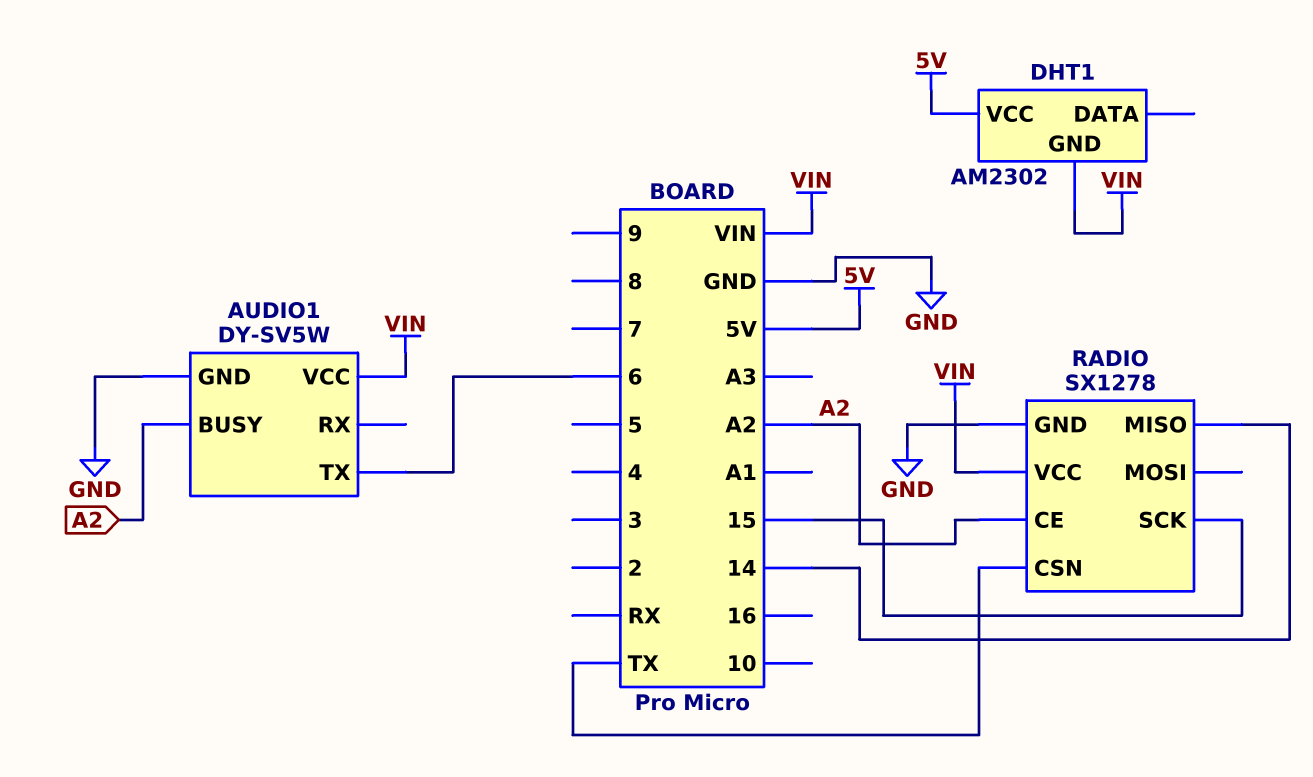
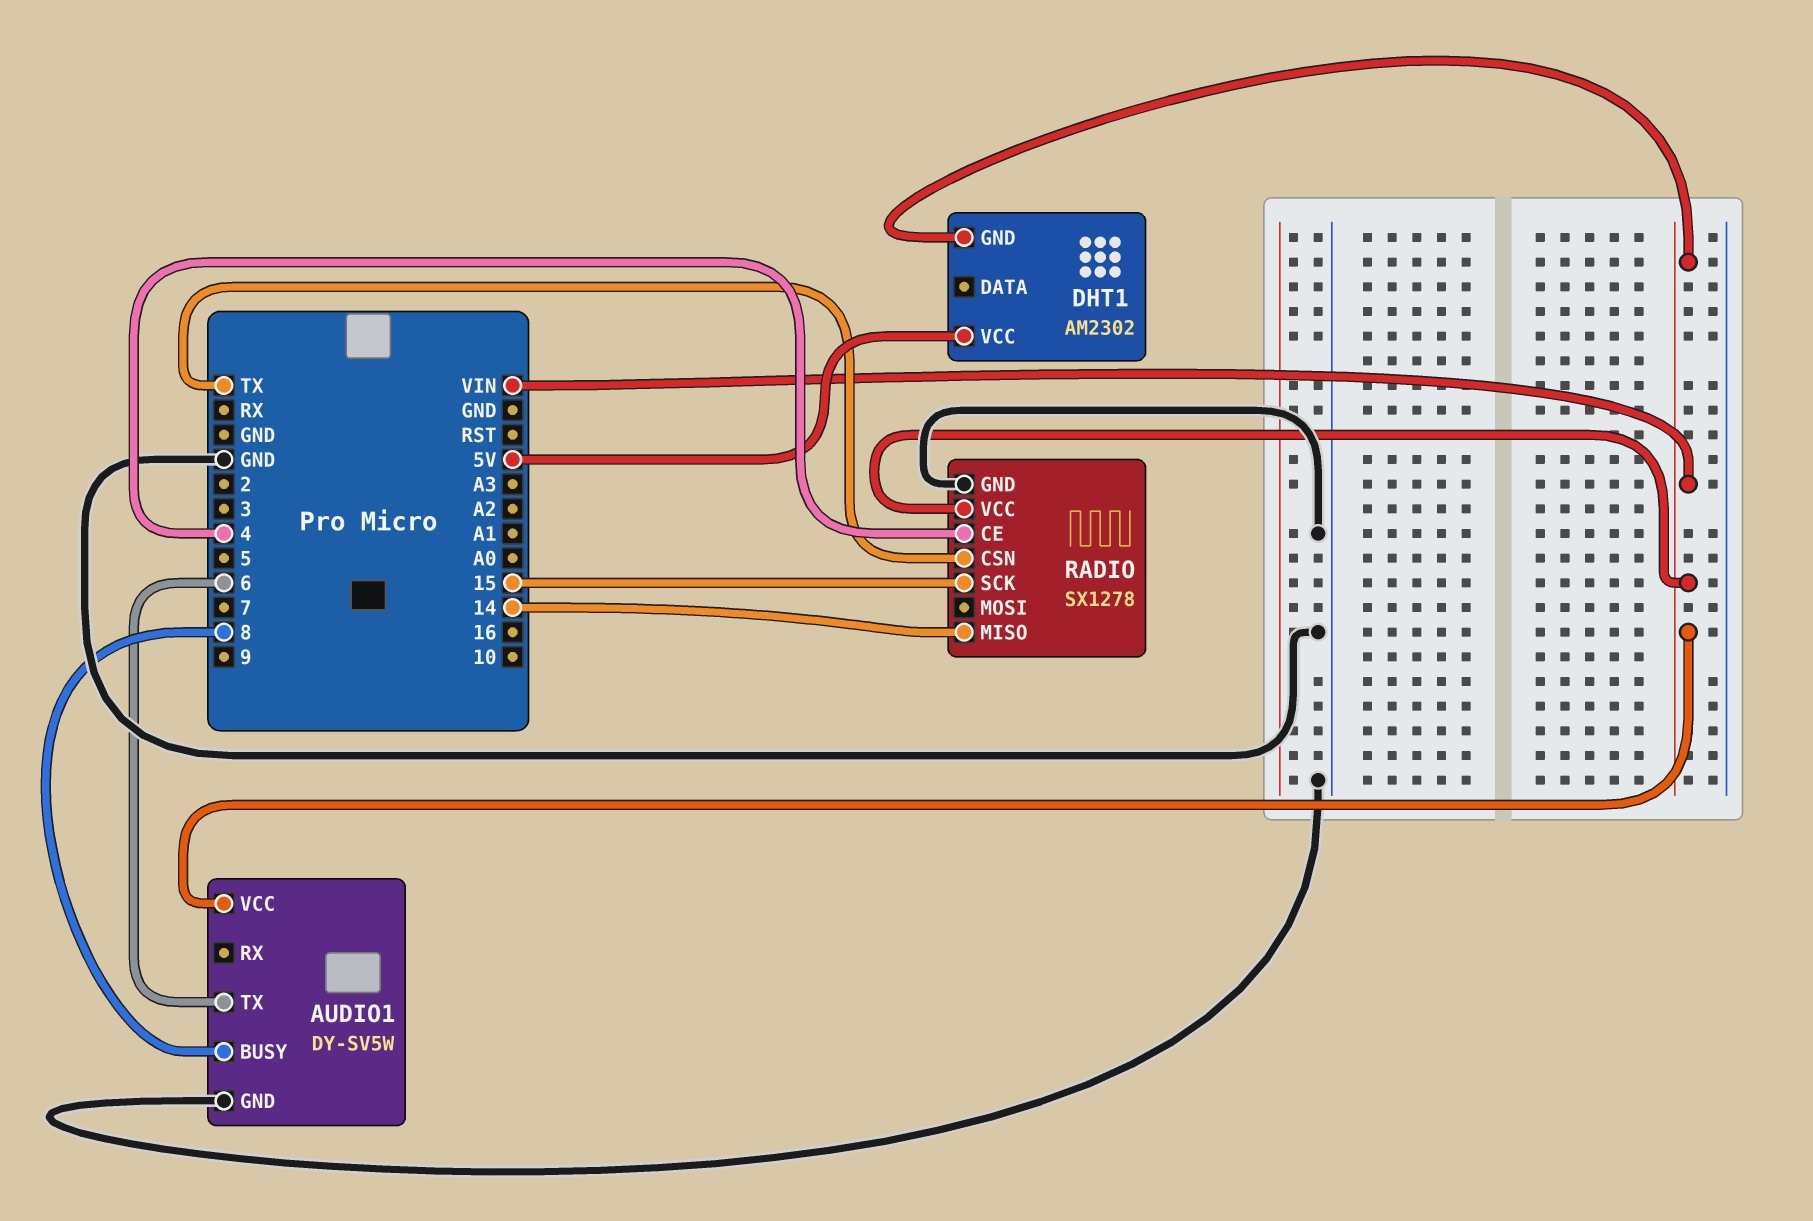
AUDIO1 pin BUSY: A2 -> 8
RADIO pin CE: A2 -> 4

